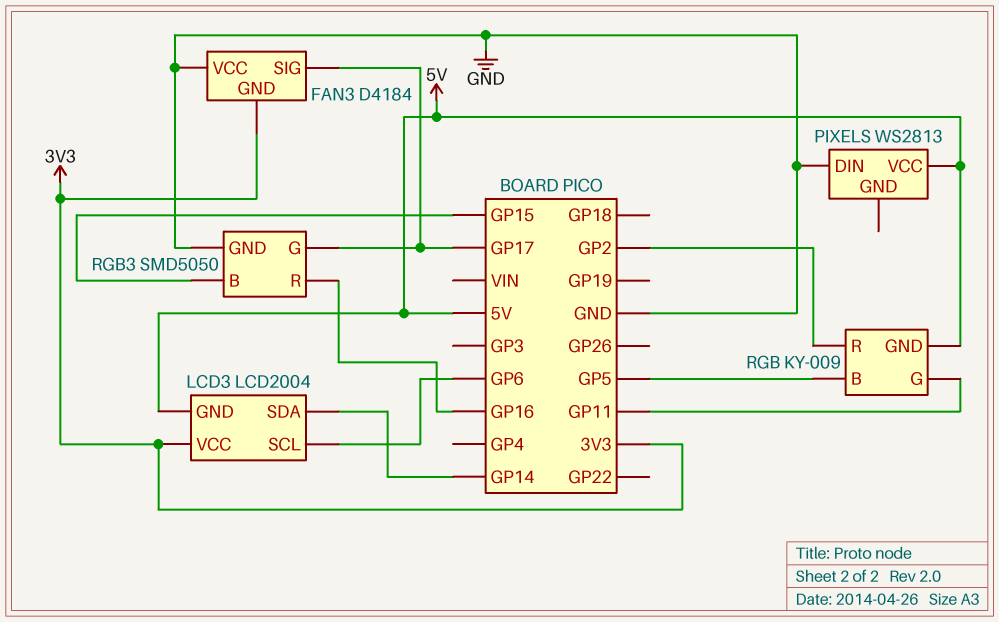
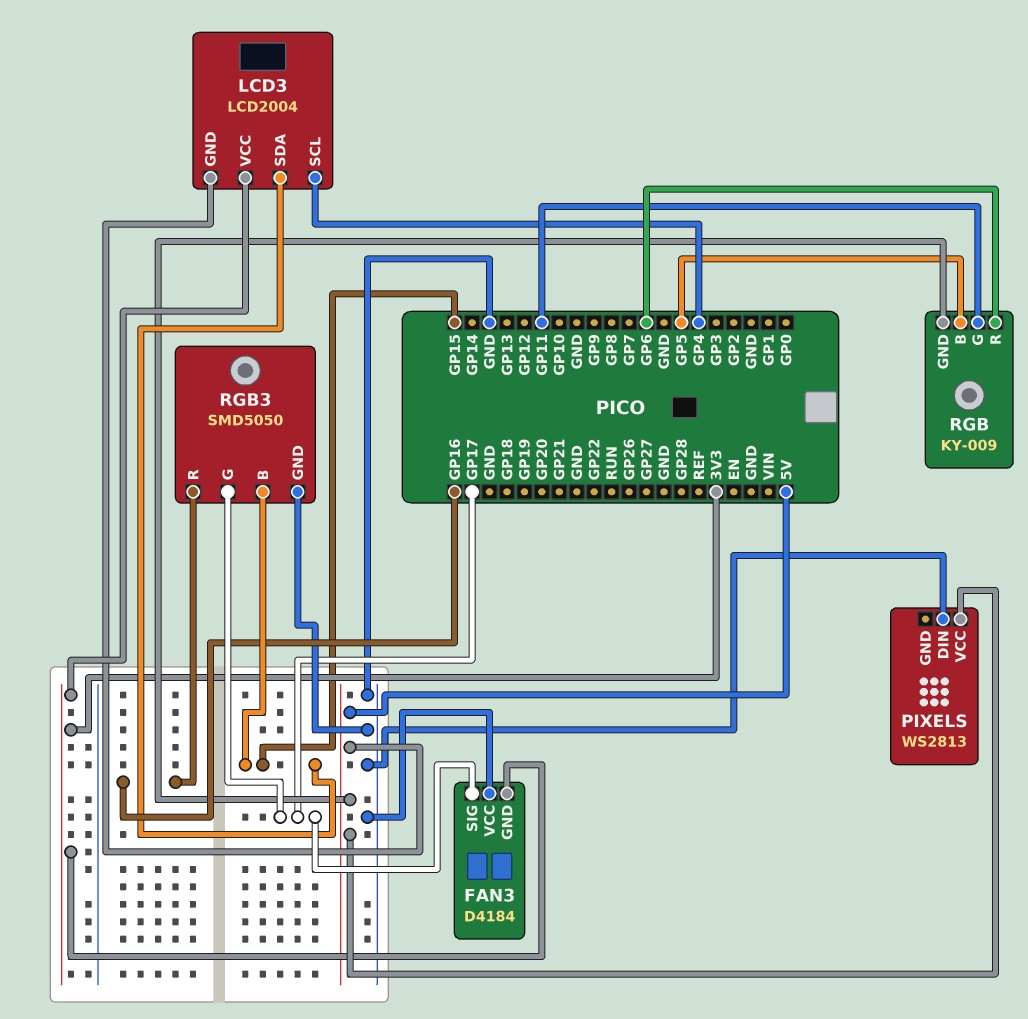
LCD3 pin SCL: GP6 -> GP4
LCD3 pin SDA: GP14 -> GP15
RGB pin R: GP2 -> GP6

